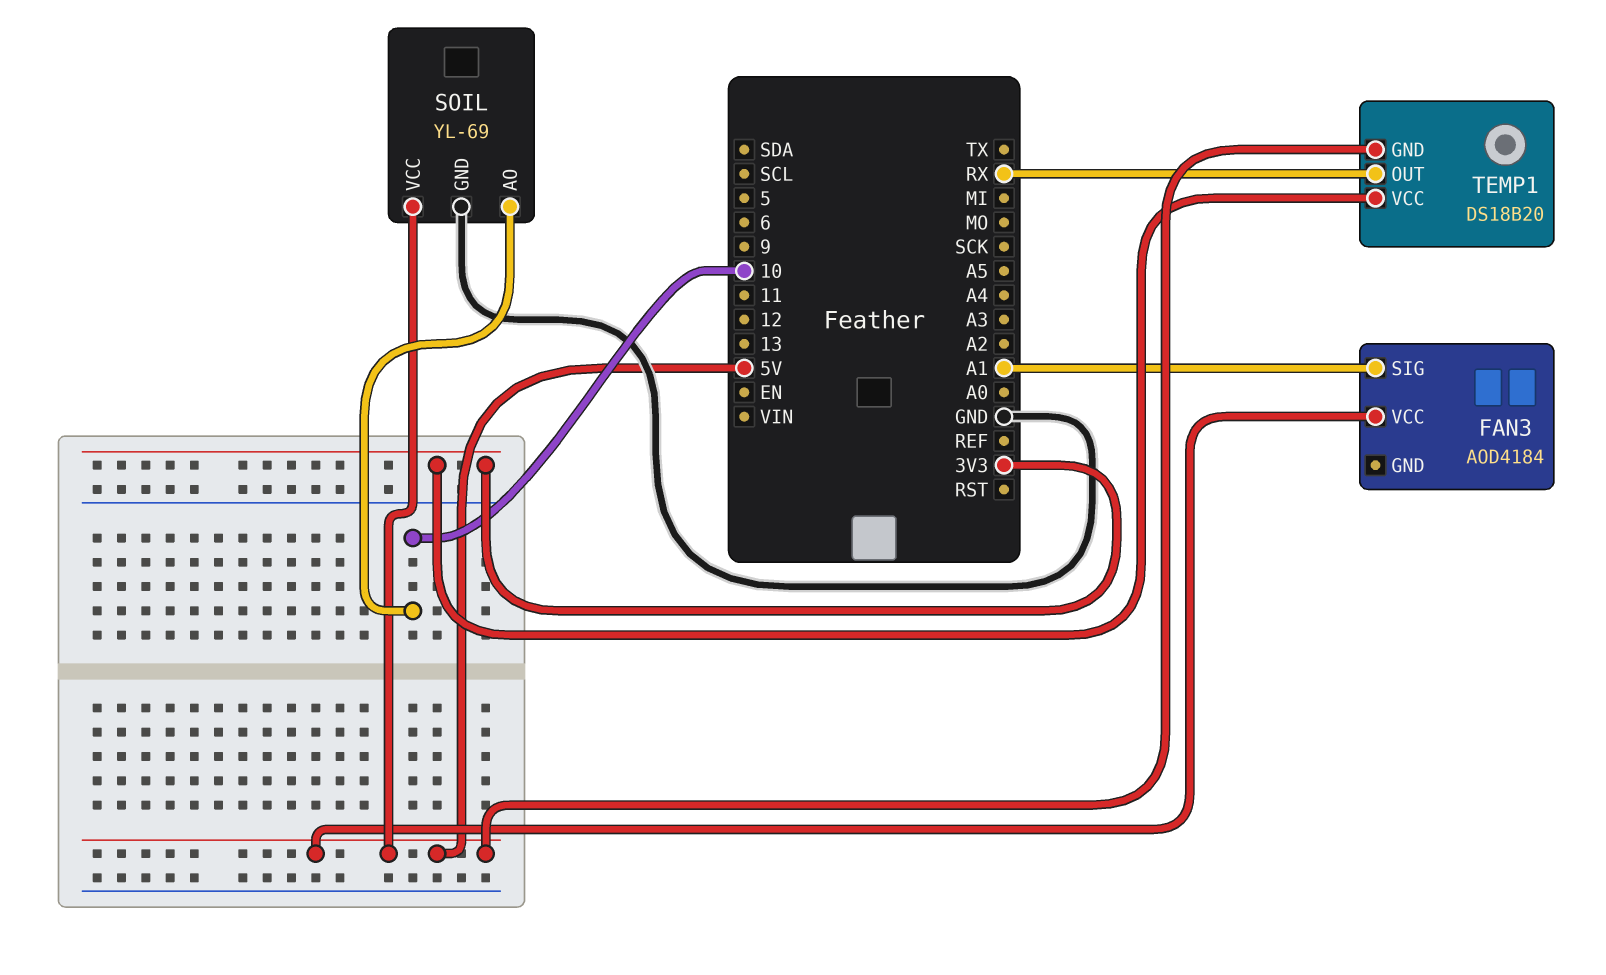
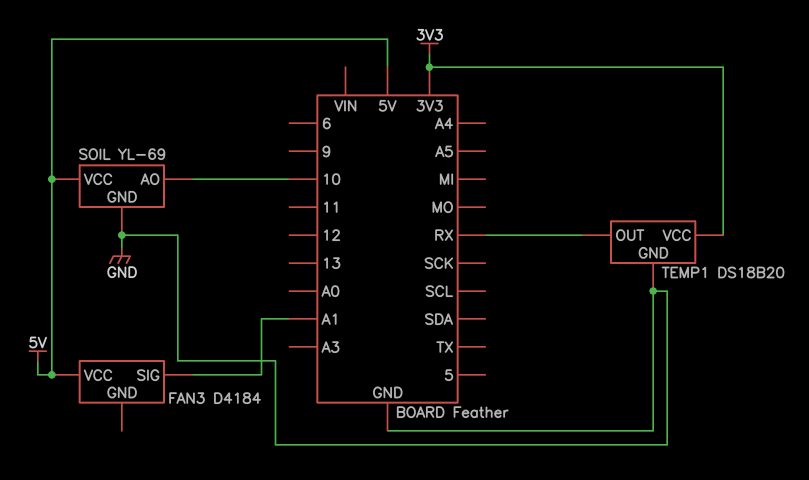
FAN3: AOD4184 -> D4184
TEMP1 pin GND: 5V -> GND

